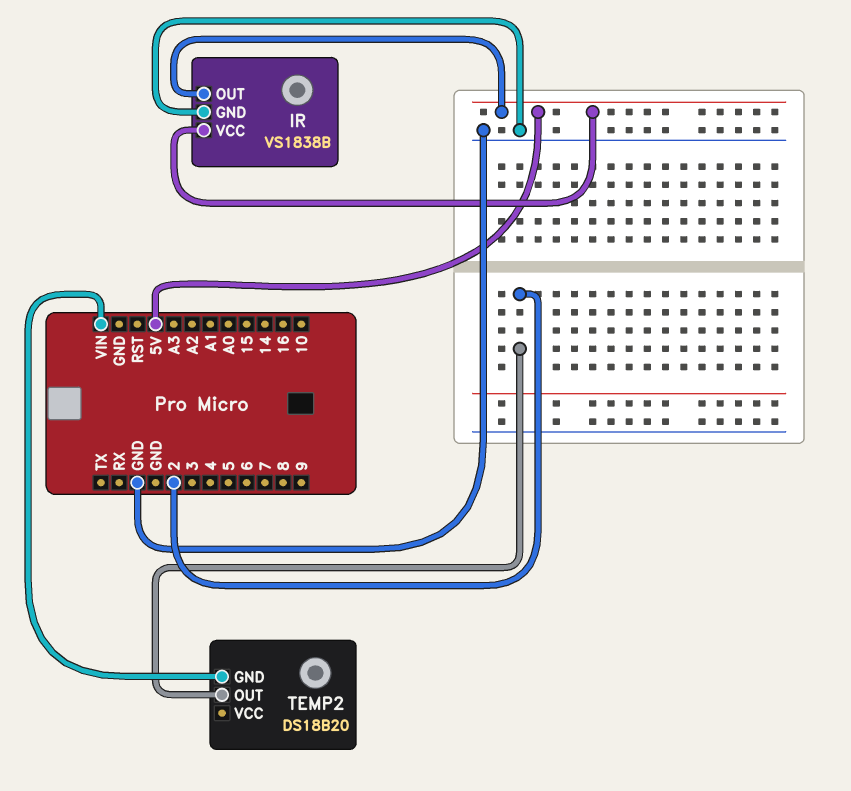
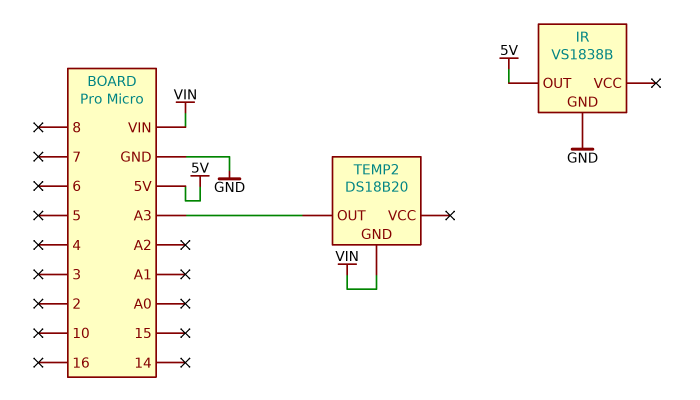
IR pin VCC: 5V -> none
TEMP2 pin OUT: 2 -> A3

